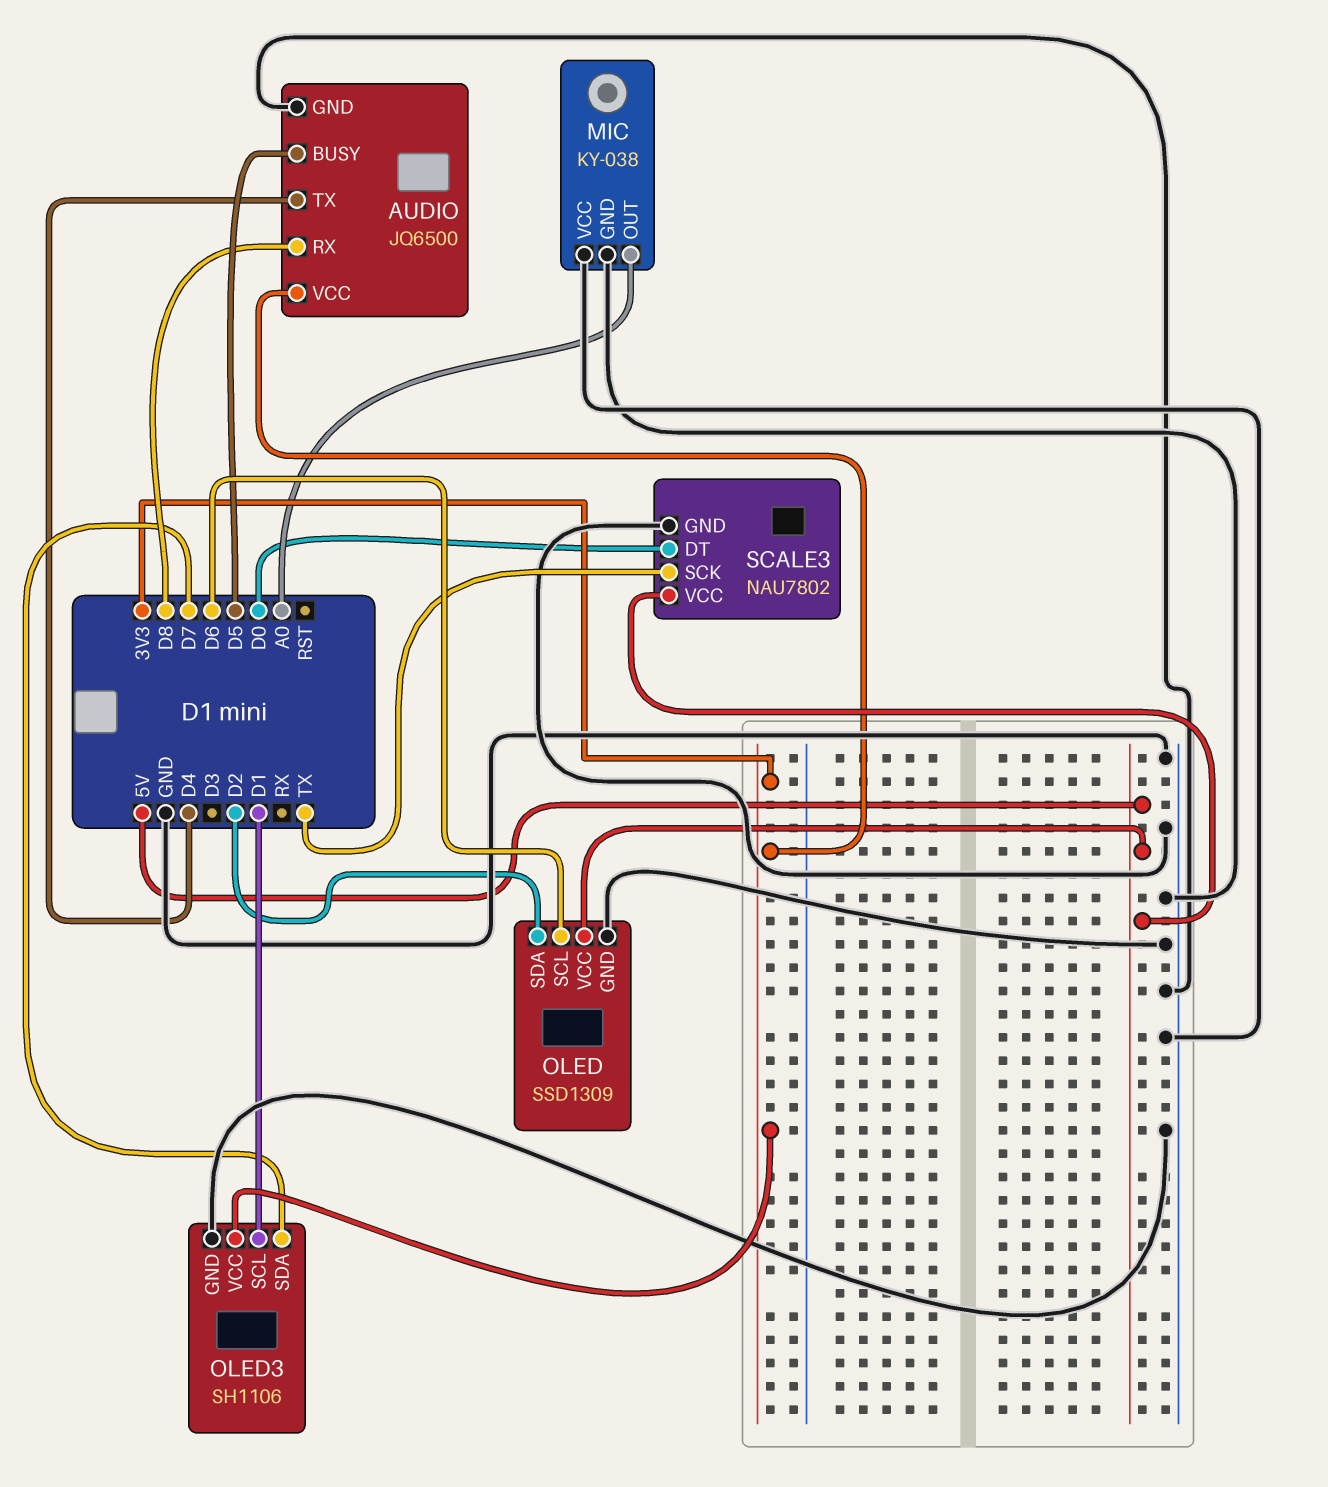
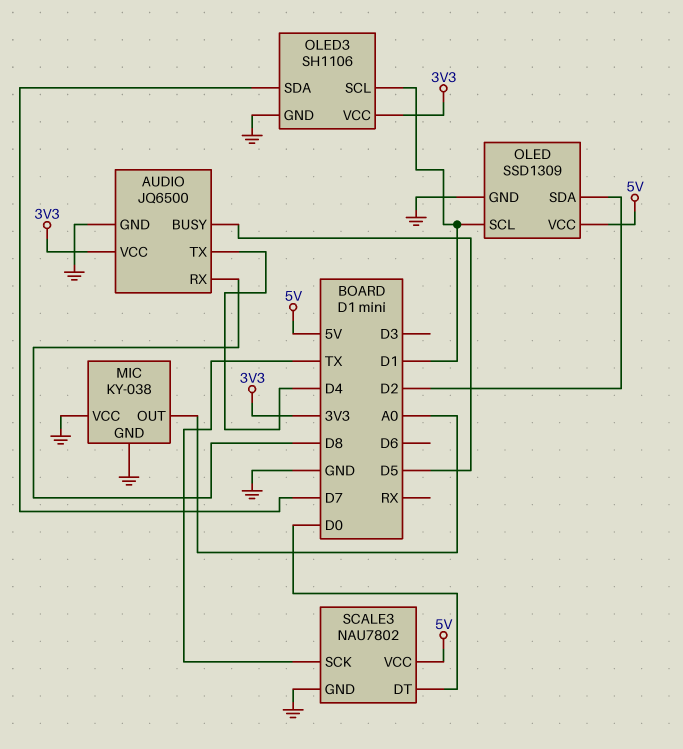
OLED pin SCL: D6 -> D1

